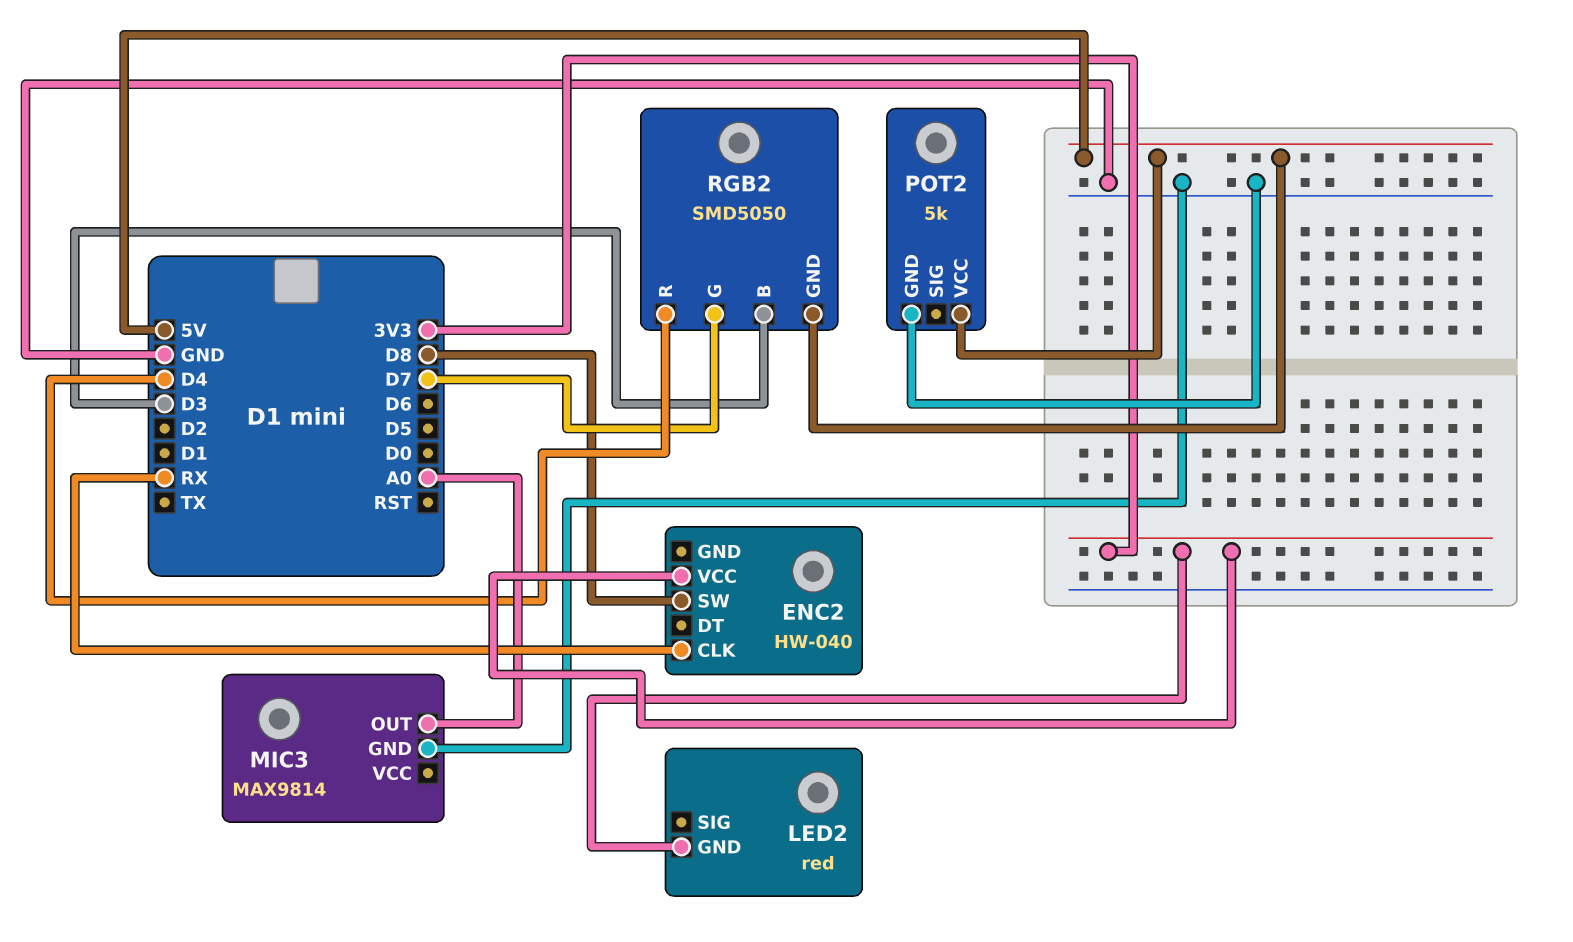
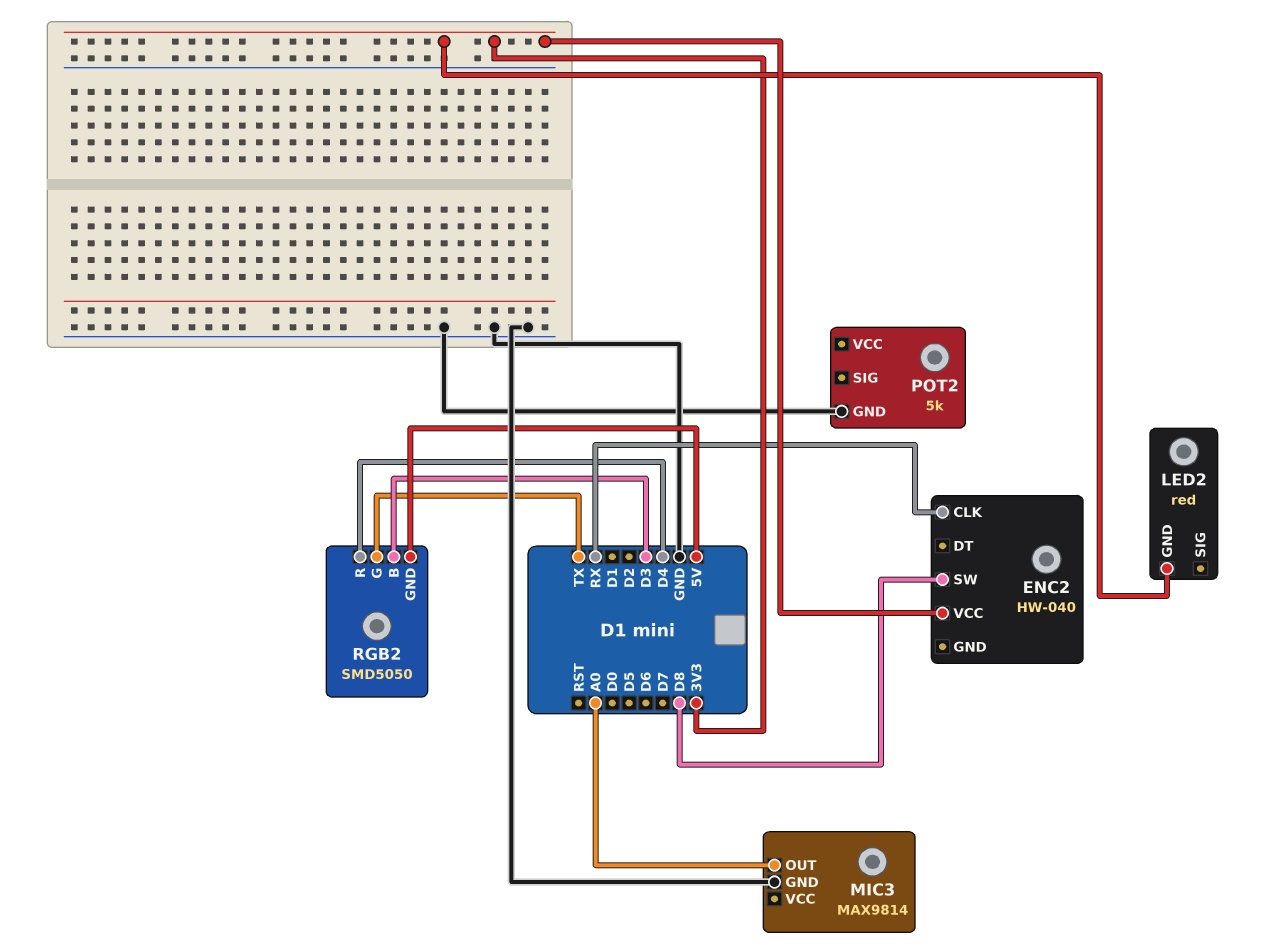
POT2 pin VCC: 5V -> none
RGB2 pin G: D7 -> TX

